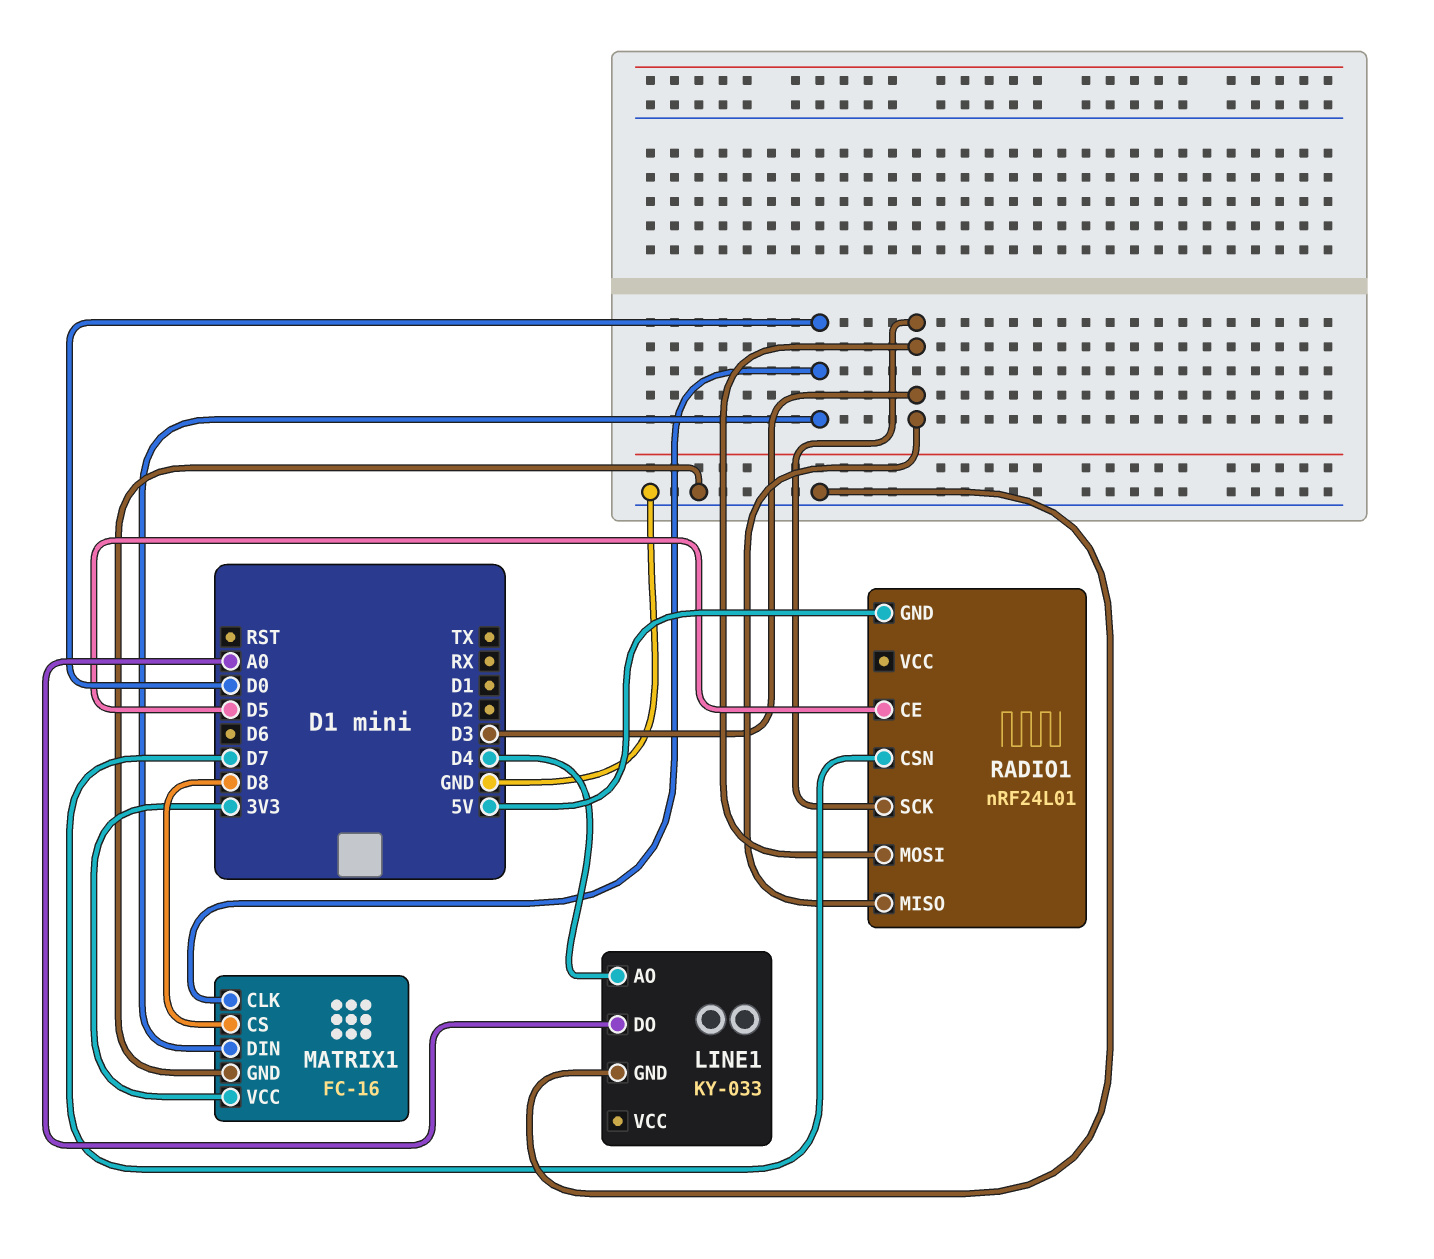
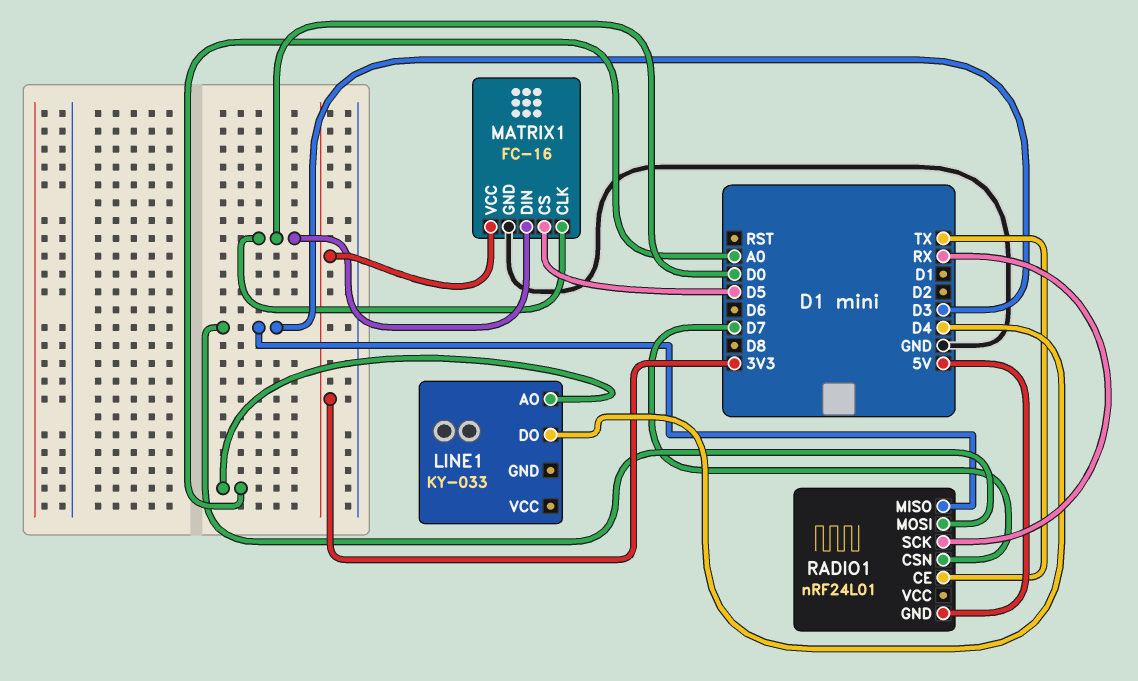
LINE1 pin AO: D4 -> A0
LINE1 pin DO: A0 -> D4
LINE1 pin GND: GND -> none
MATRIX1 pin CS: D8 -> D5
RADIO1 pin CE: D5 -> TX
RADIO1 pin SCK: D3 -> RX

